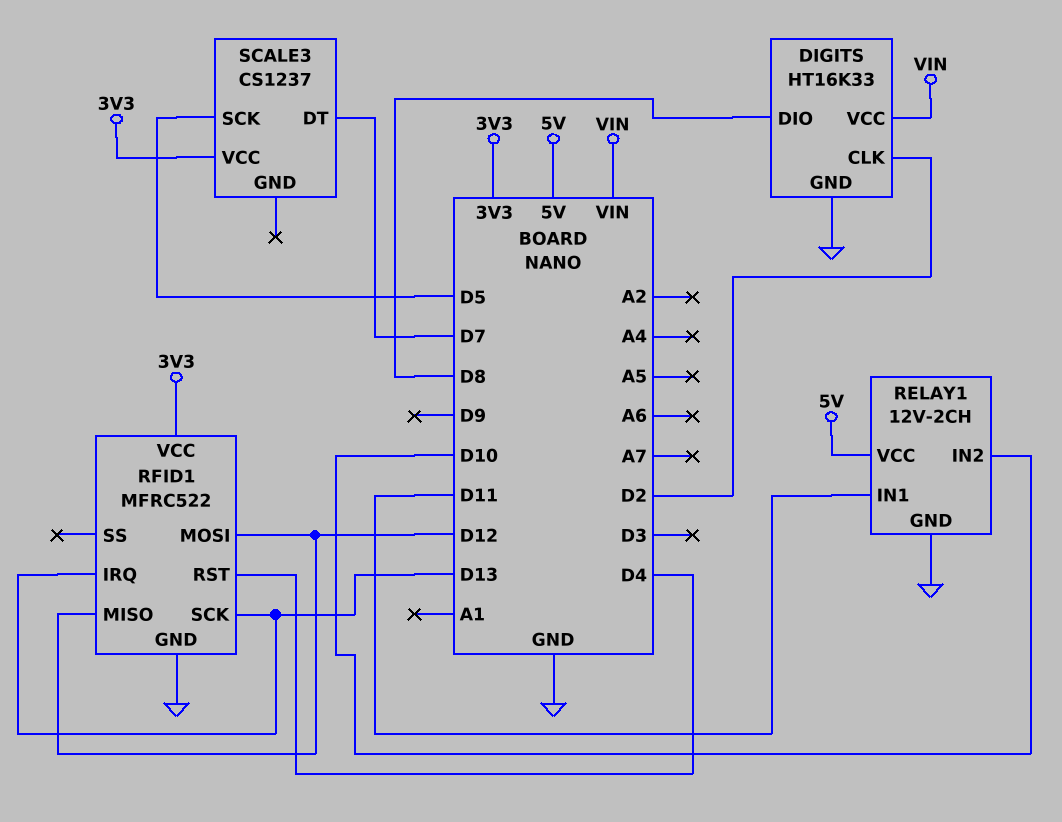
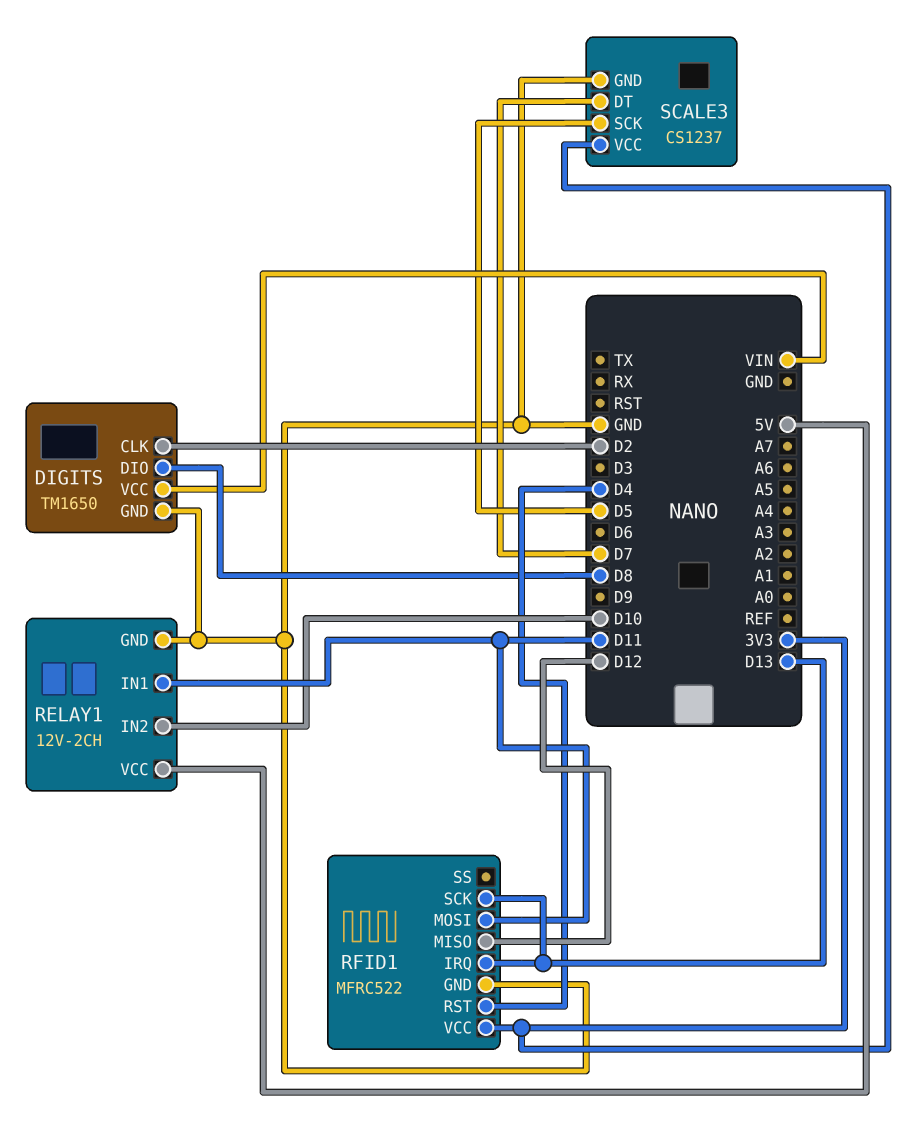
DIGITS: HT16K33 -> TM1650
RFID1 pin MOSI: D12 -> D11
SCALE3 pin GND: none -> GND

